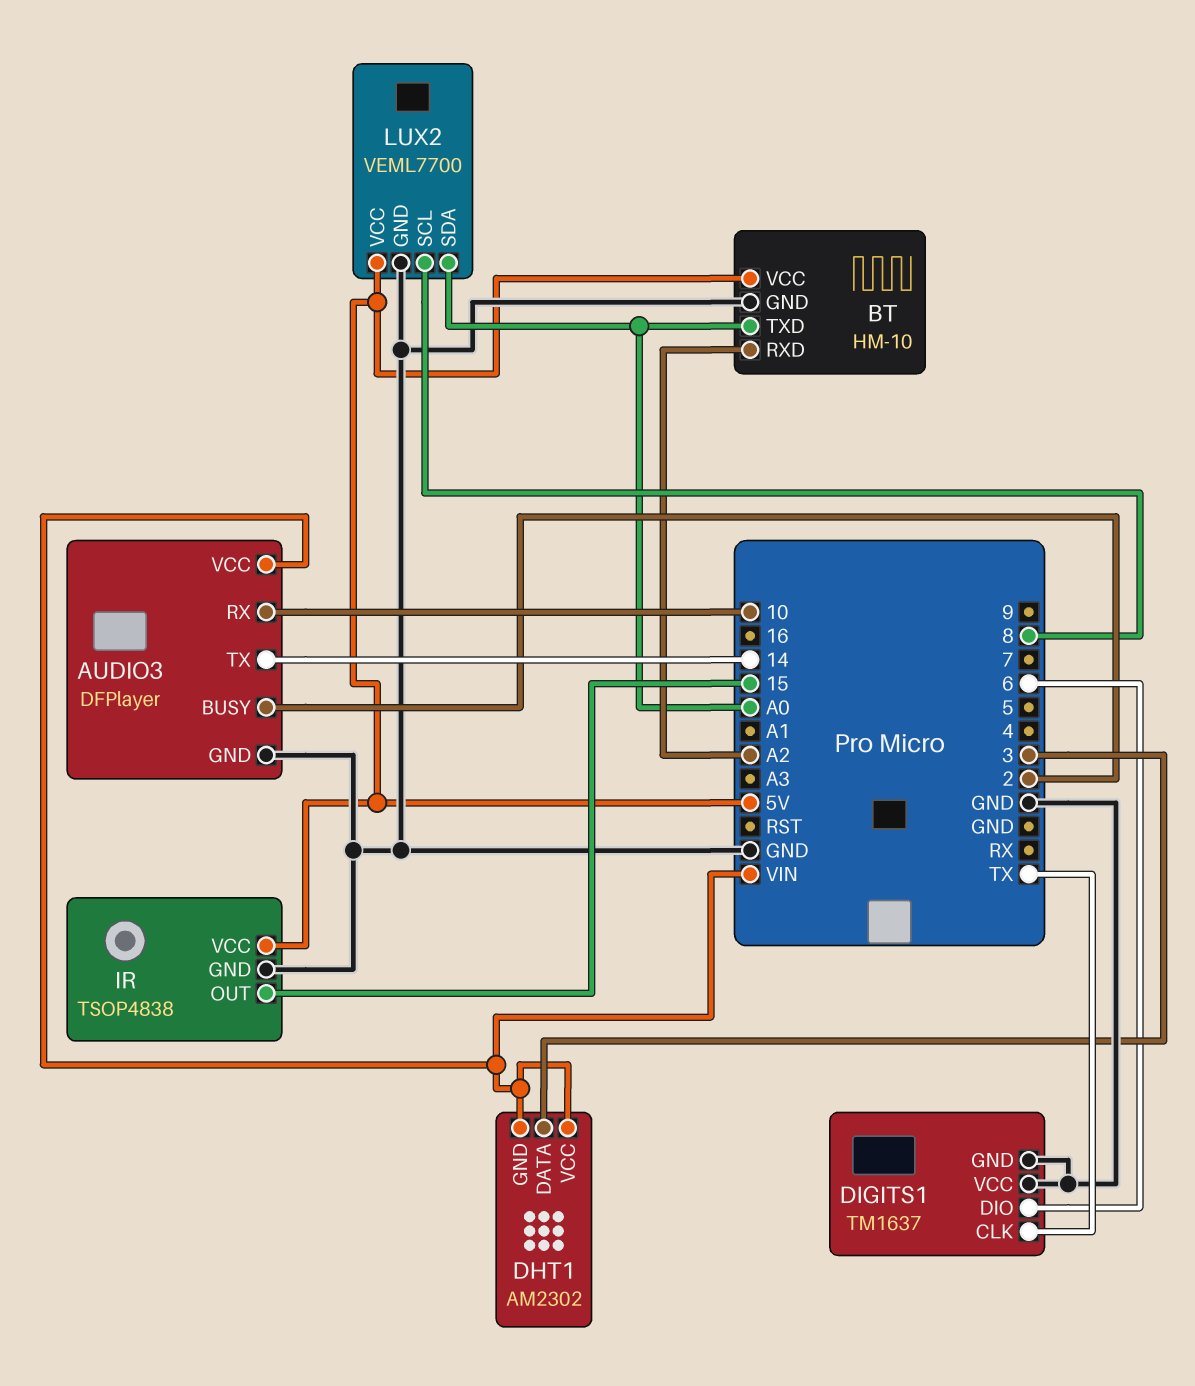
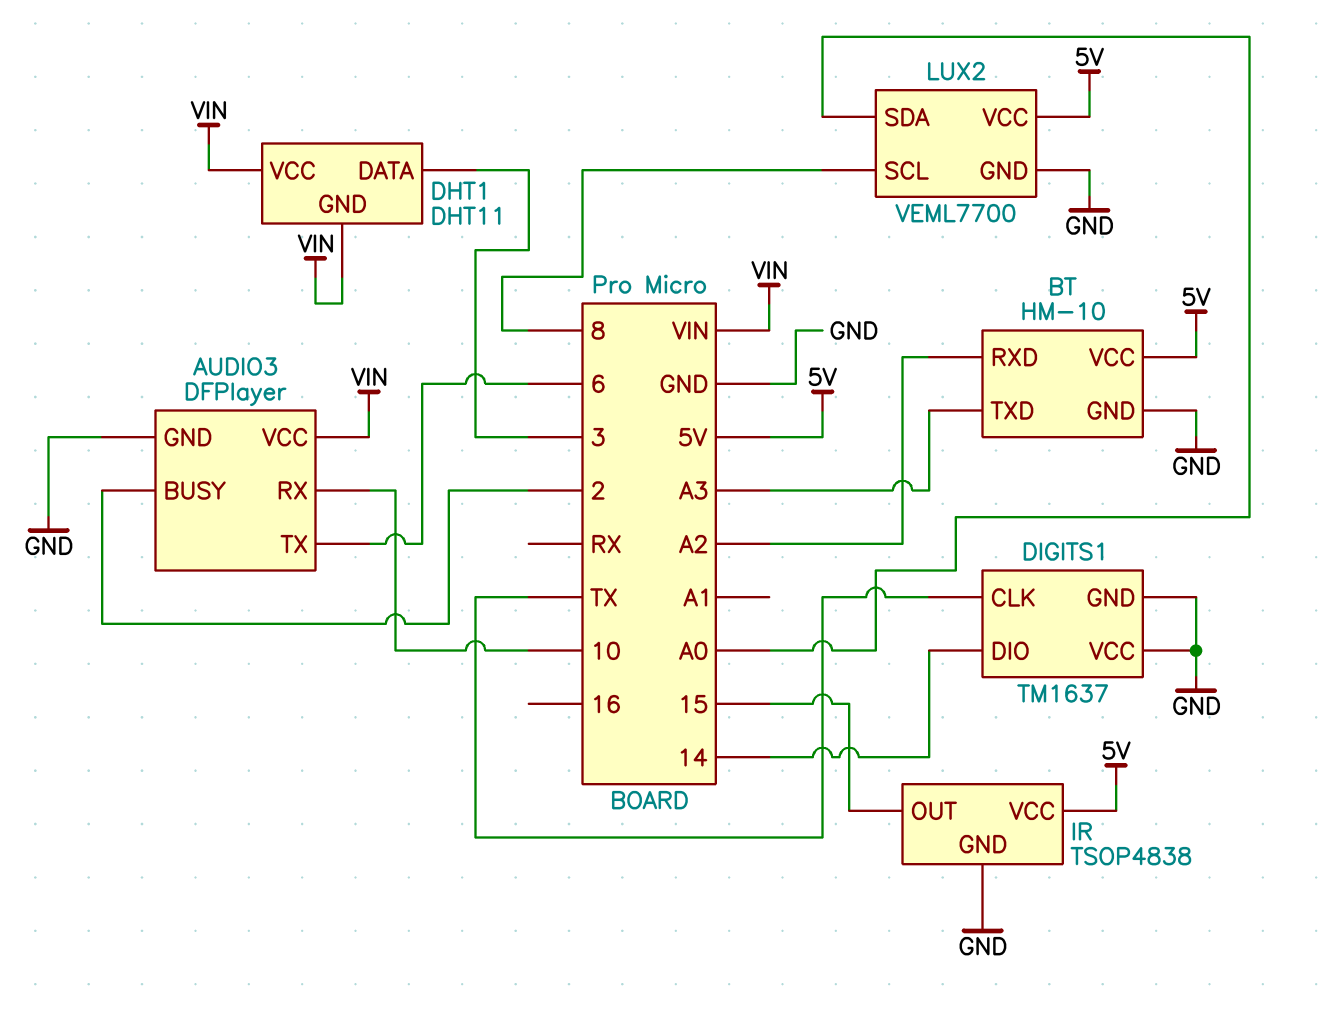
AUDIO3 pin TX: 14 -> 6
BT pin TXD: A0 -> A3
DHT1: AM2302 -> DHT11
DIGITS1 pin DIO: 6 -> 14

